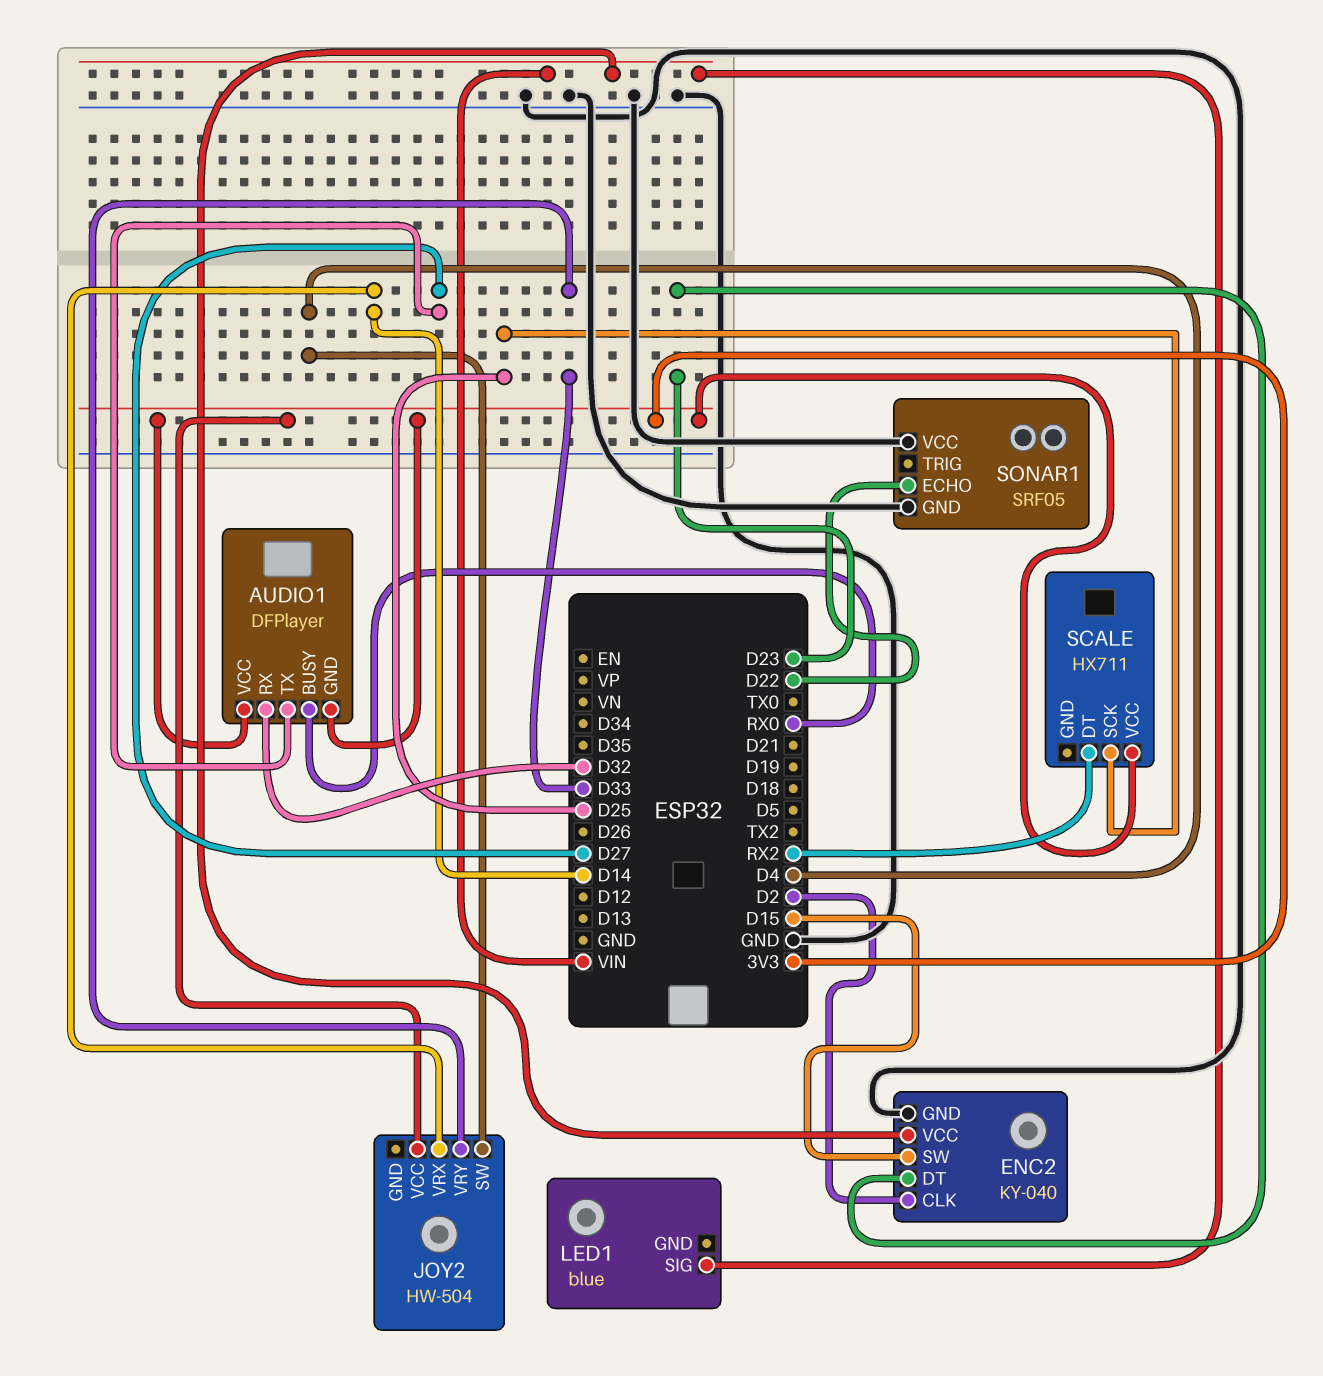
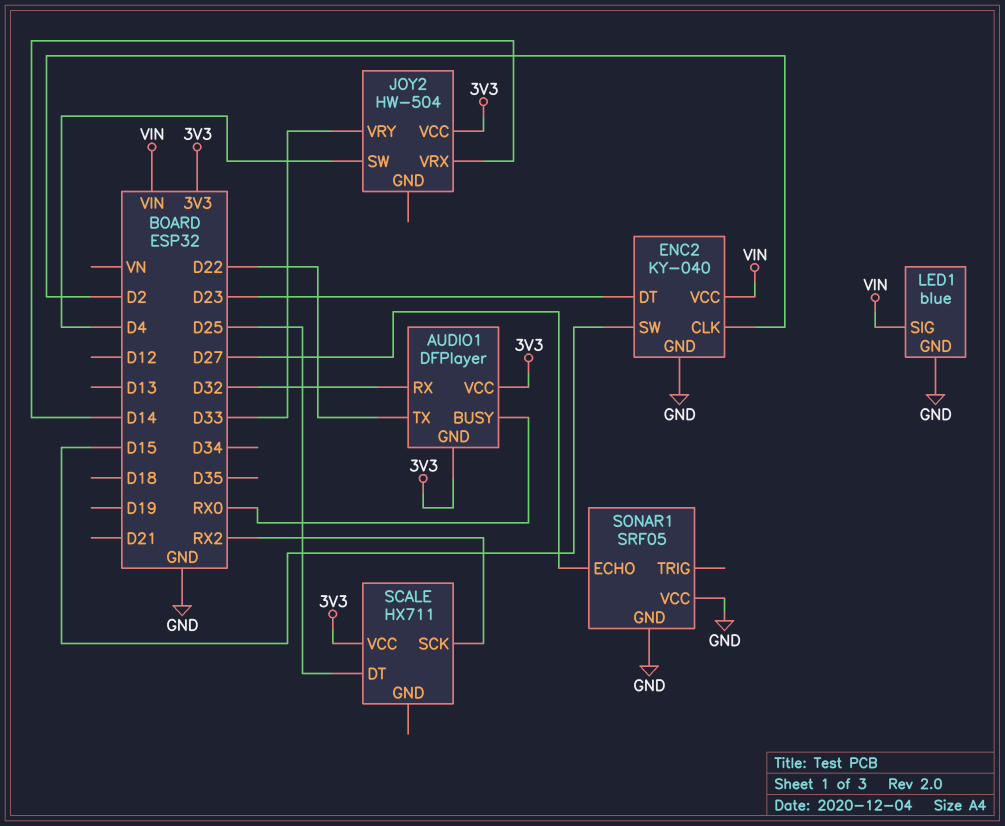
AUDIO1 pin TX: D27 -> D22
LED1 pin GND: none -> GND
SCALE pin DT: RX2 -> D25
SCALE pin SCK: D25 -> RX2
SONAR1 pin ECHO: D22 -> D27

